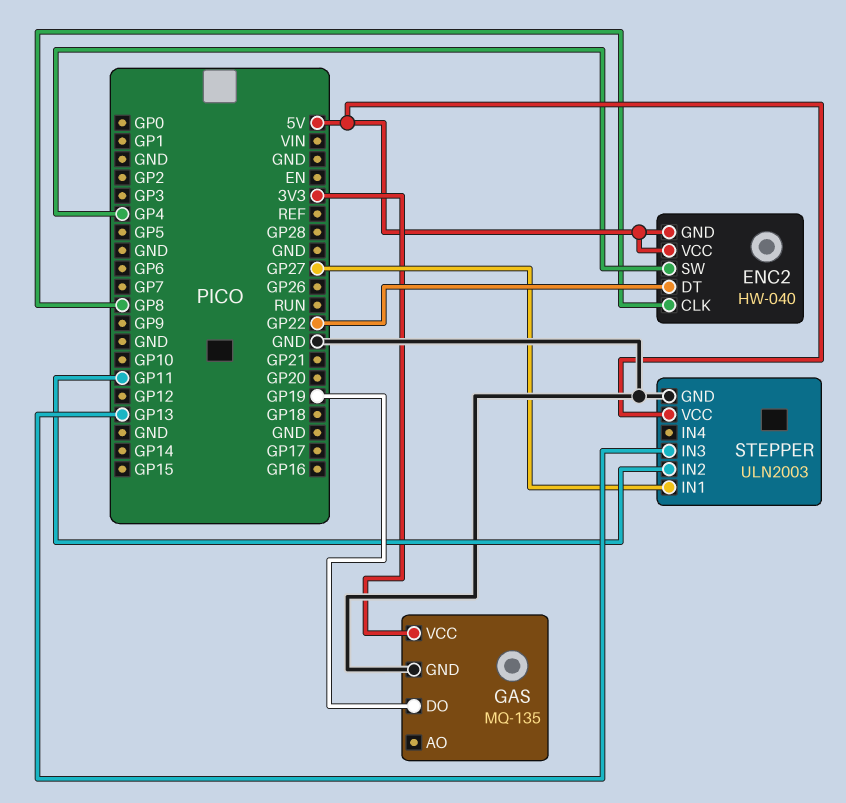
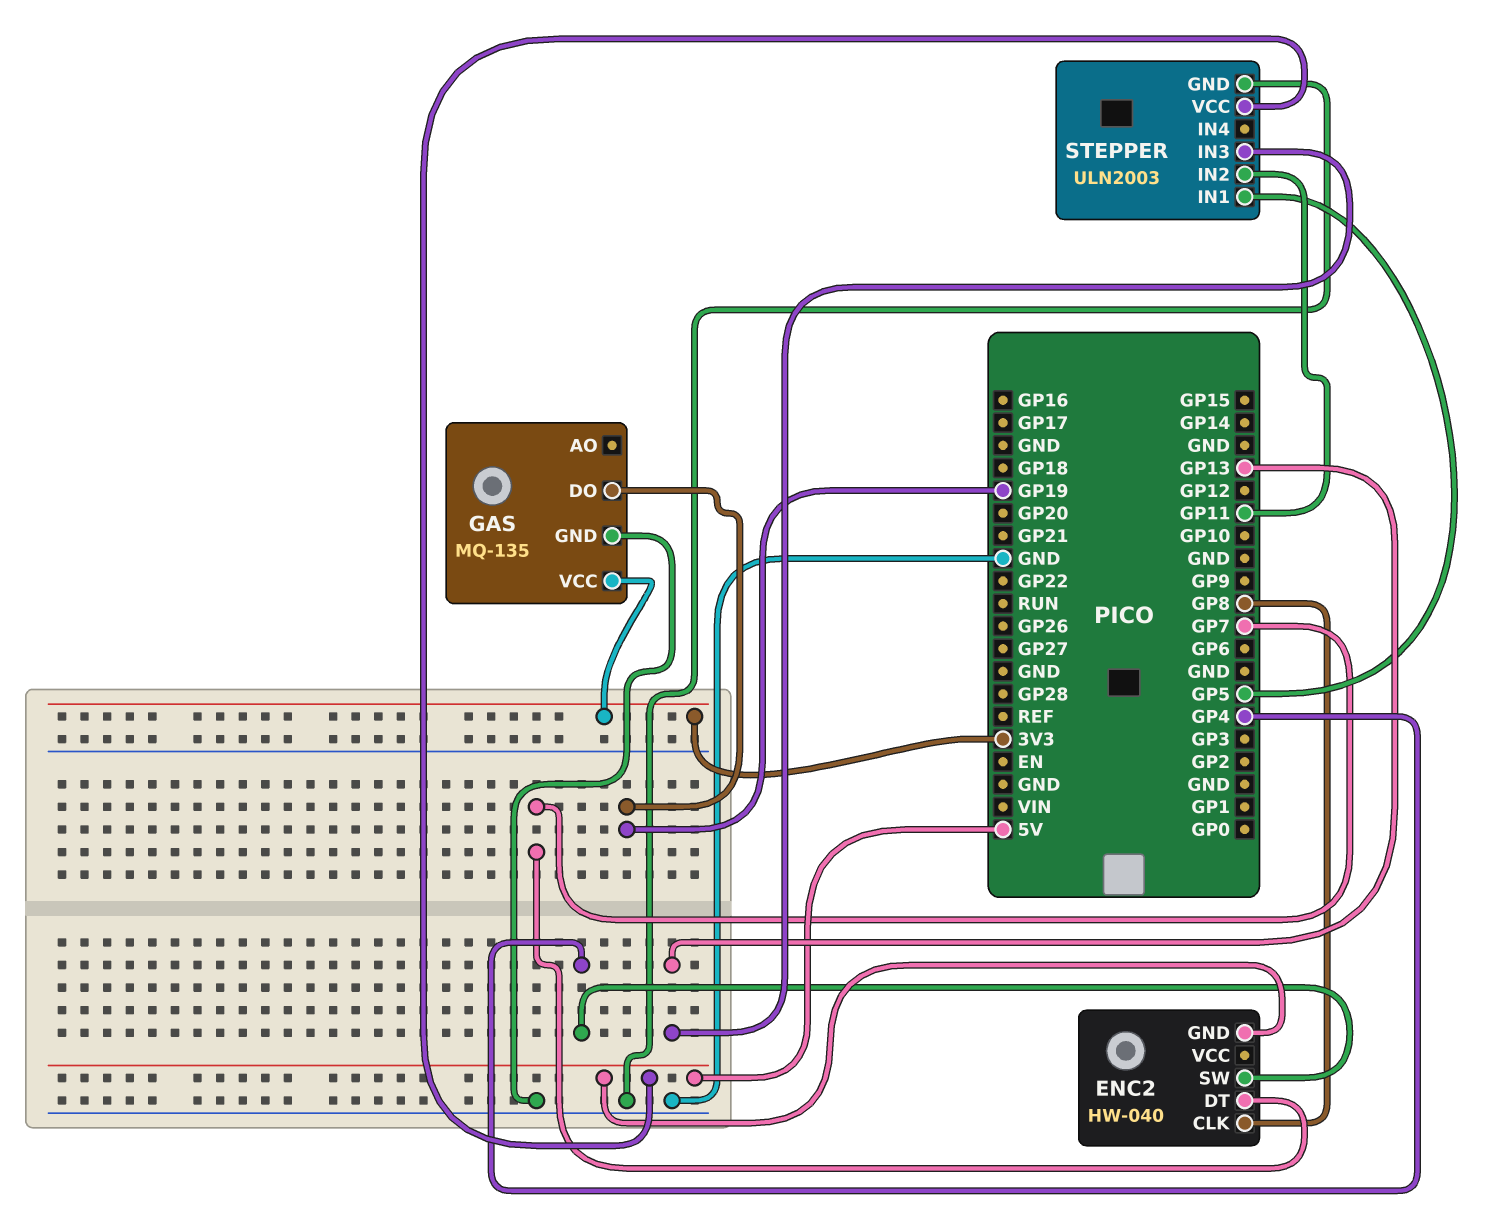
ENC2 pin DT: GP22 -> GP7
ENC2 pin VCC: 5V -> none
STEPPER pin IN1: GP27 -> GP5

